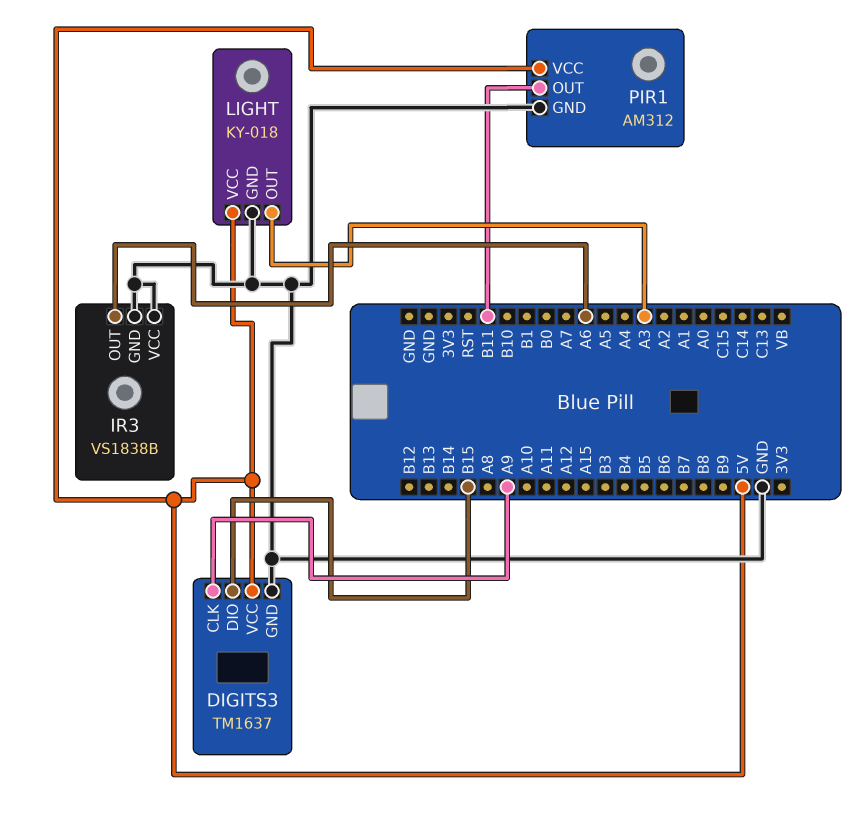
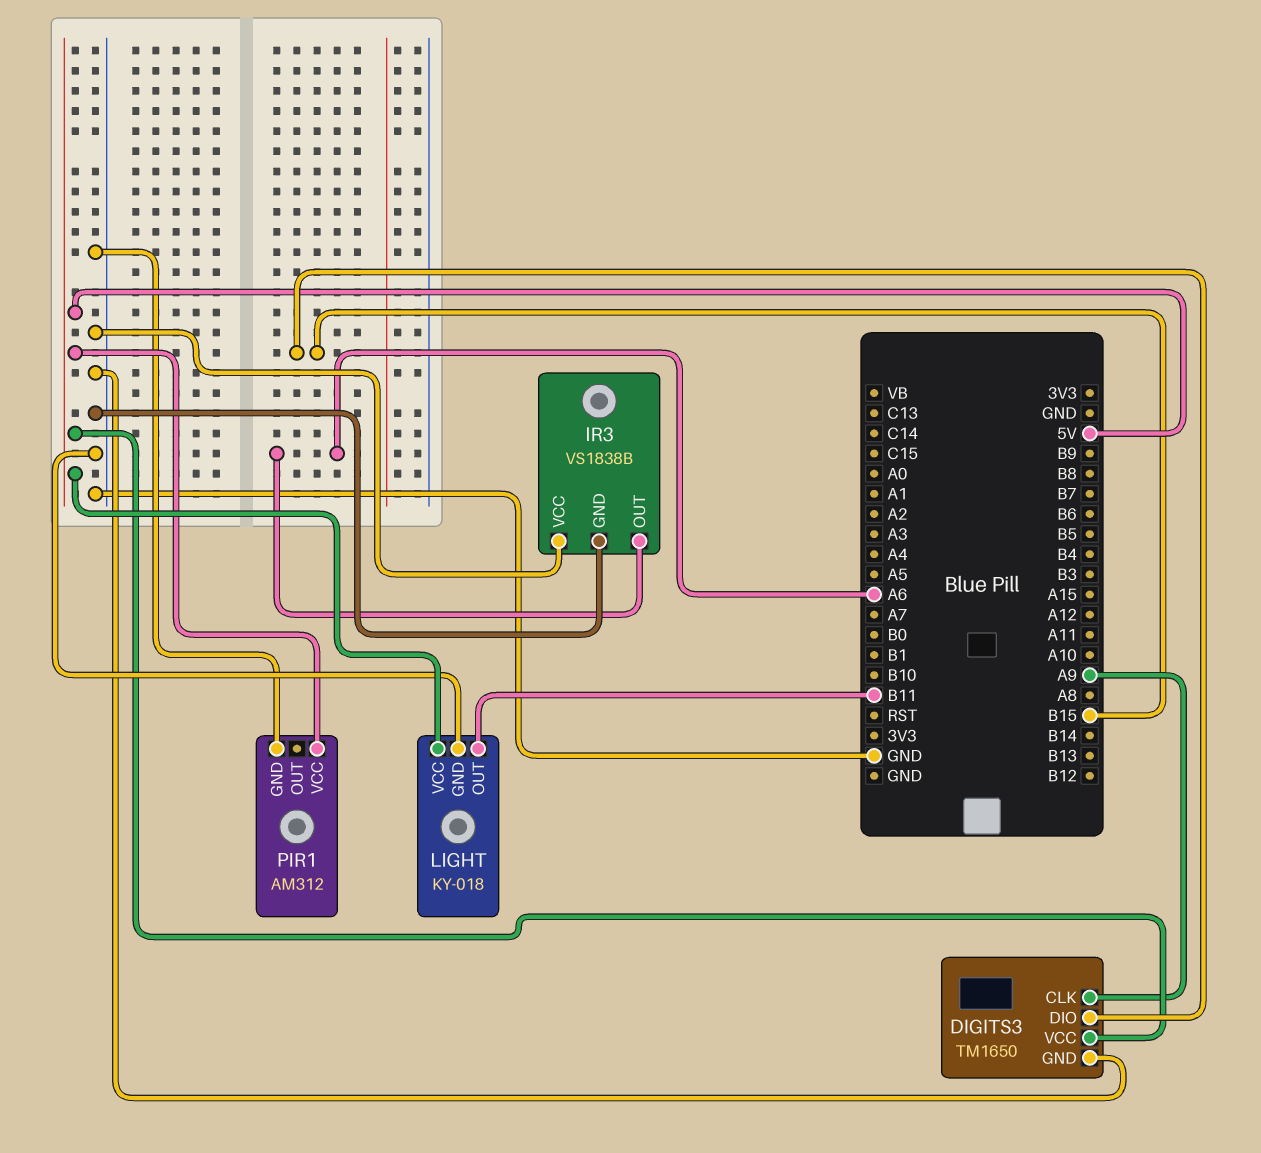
DIGITS3: TM1637 -> TM1650
LIGHT pin OUT: A3 -> B11
PIR1 pin OUT: B11 -> none

